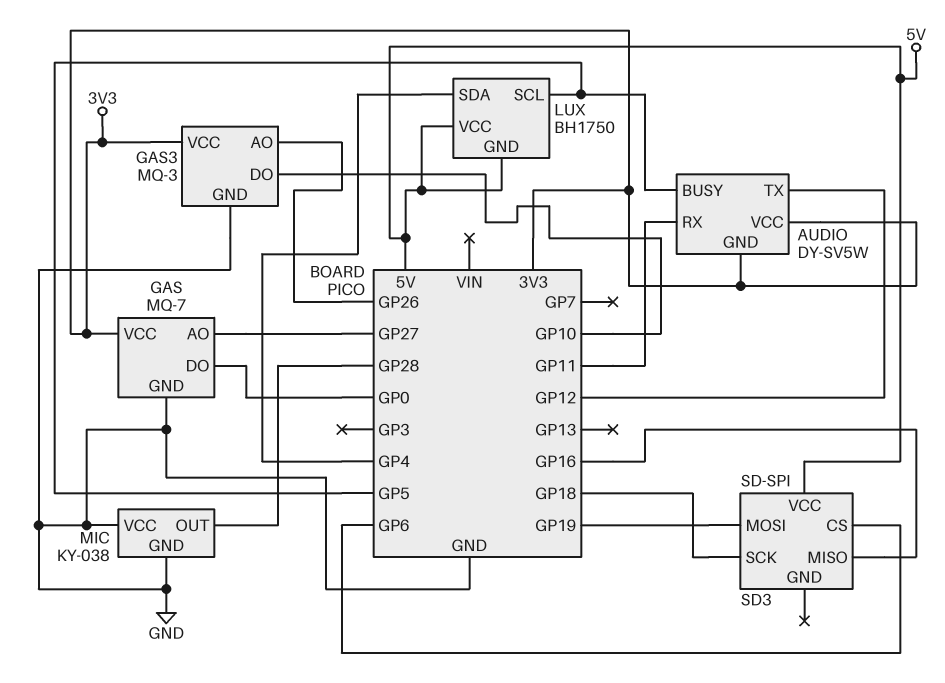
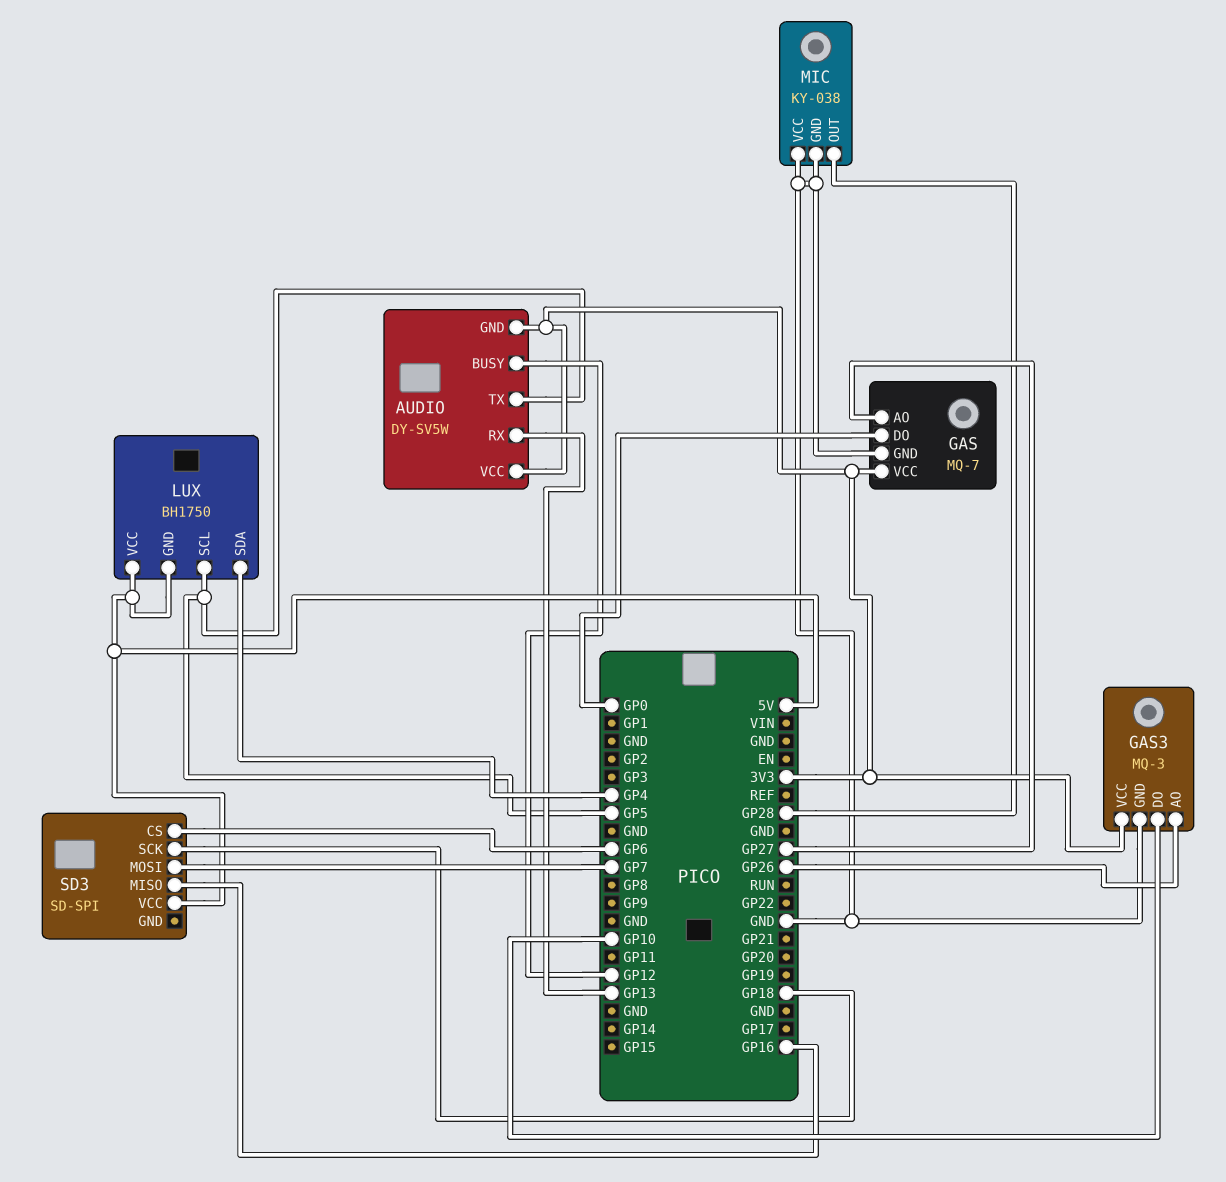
AUDIO pin BUSY: GP5 -> GP12
AUDIO pin RX: GP11 -> GP13
AUDIO pin TX: GP12 -> GP5
SD3 pin MOSI: GP19 -> GP7

